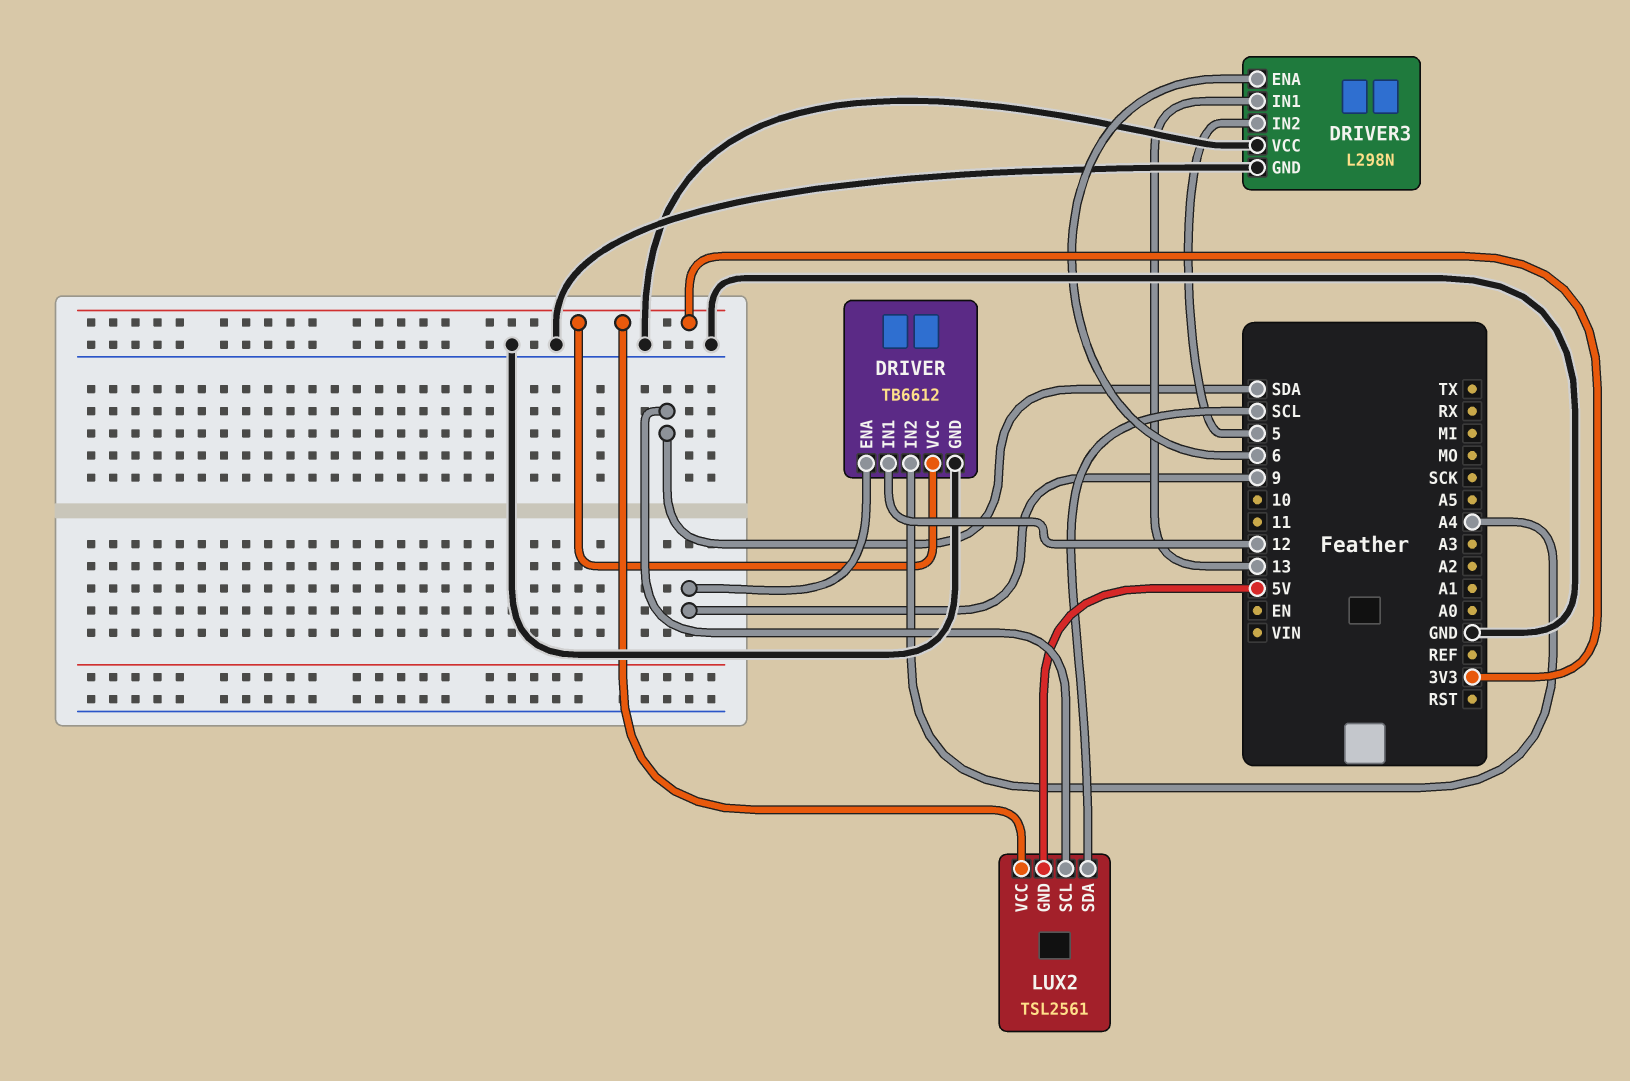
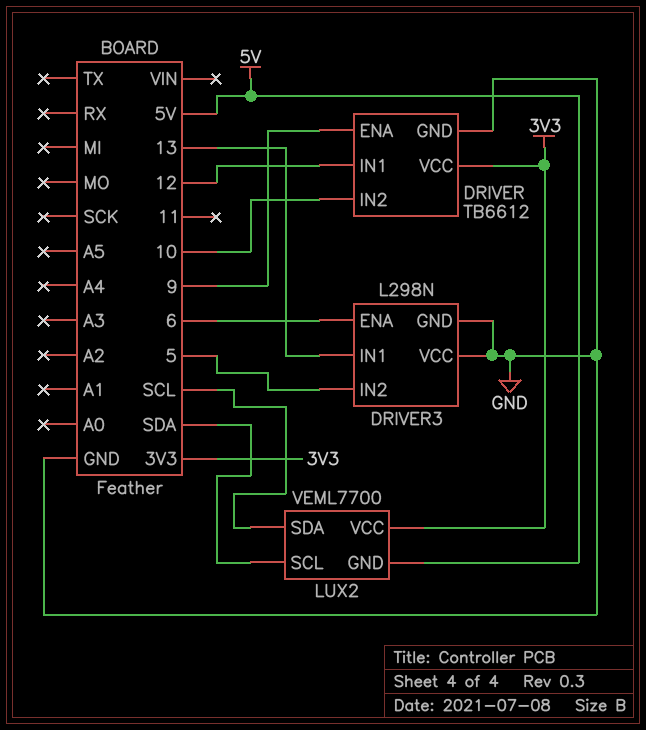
DRIVER pin IN2: A4 -> 10
LUX2: TSL2561 -> VEML7700

